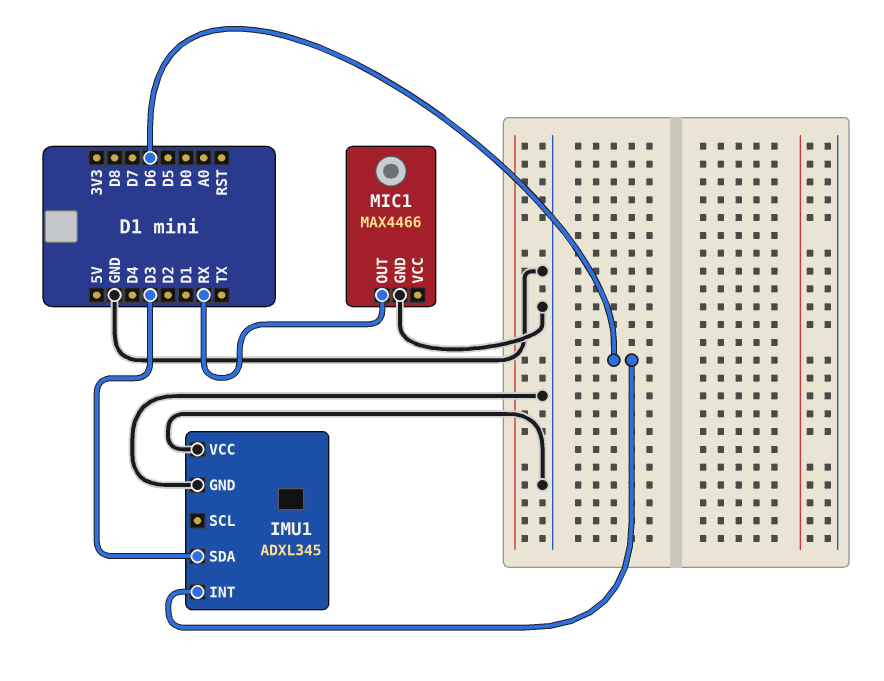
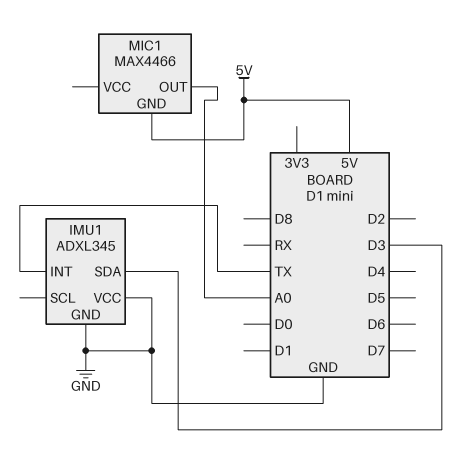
IMU1 pin INT: D6 -> TX
MIC1 pin GND: GND -> 5V
MIC1 pin OUT: RX -> A0

